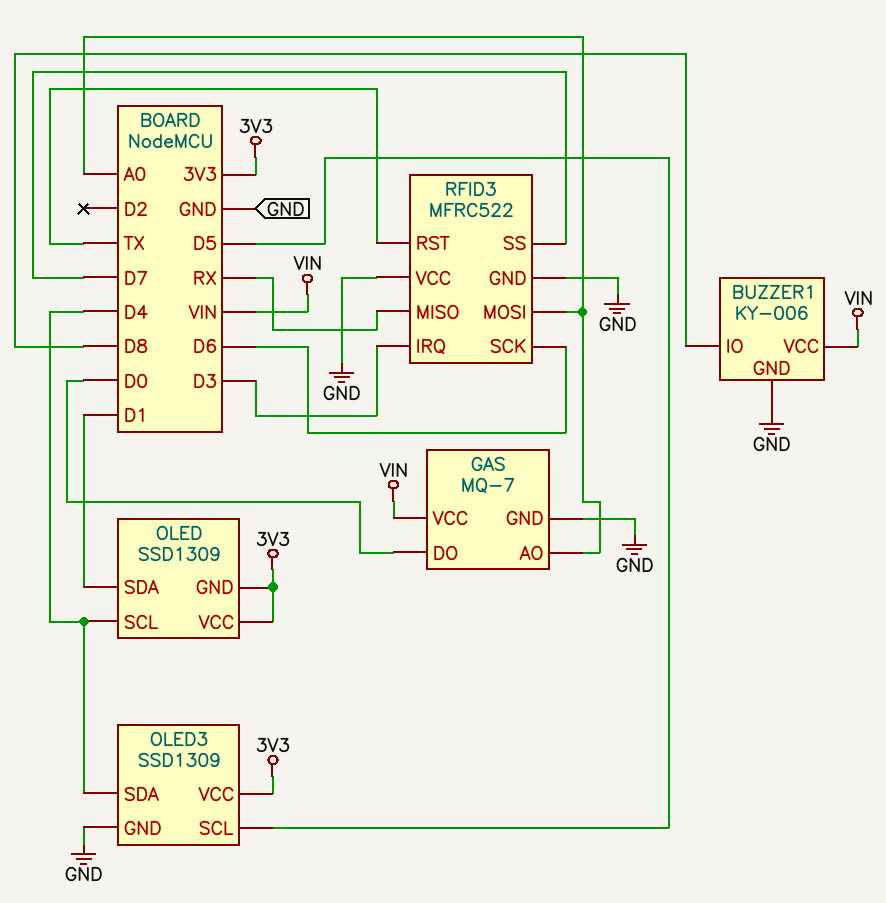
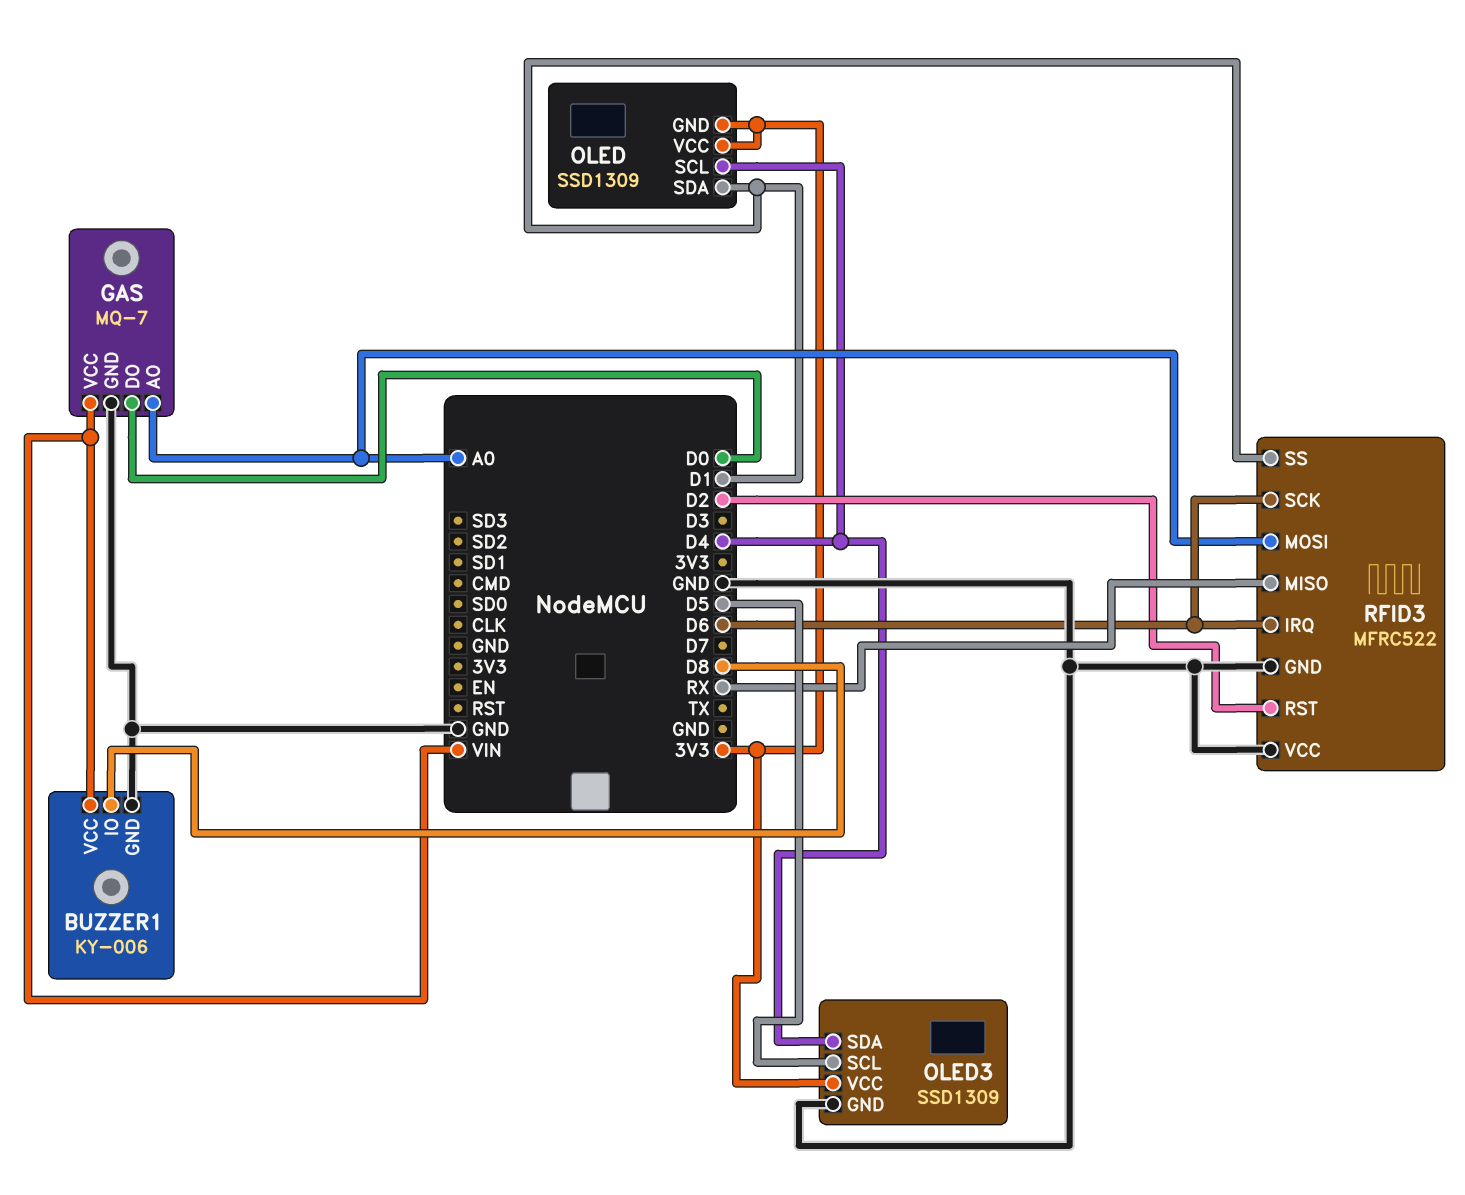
RFID3 pin IRQ: D3 -> D6
RFID3 pin RST: TX -> D2
RFID3 pin SS: D7 -> D1

